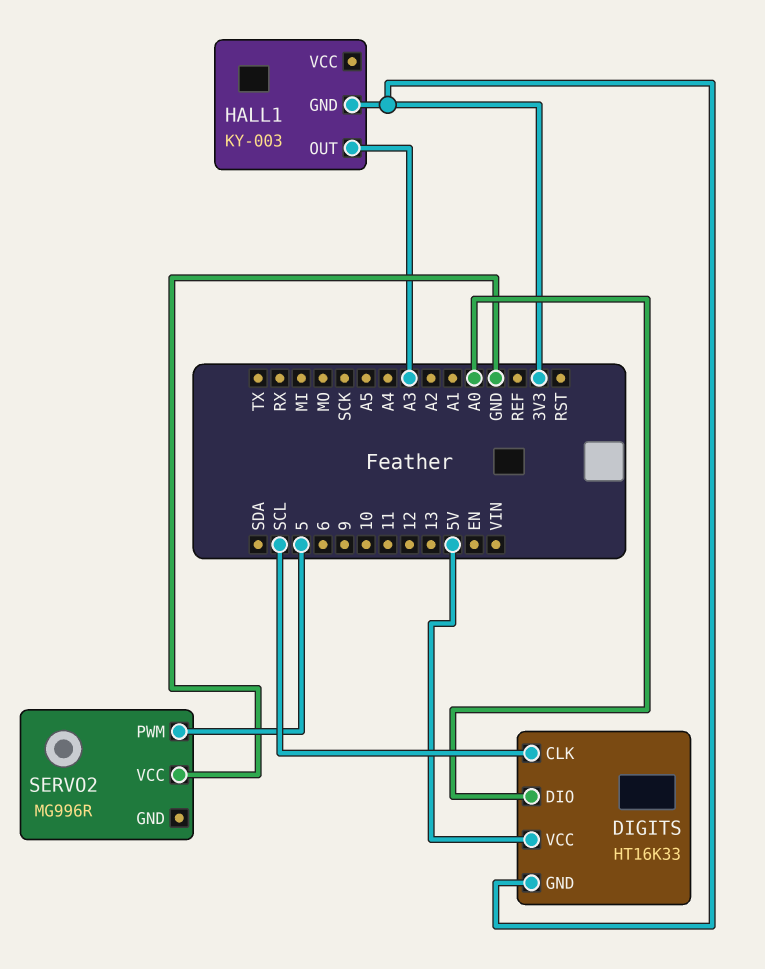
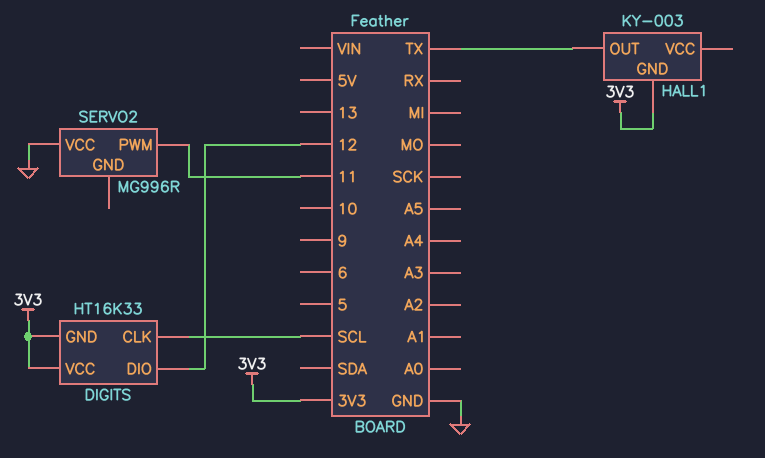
DIGITS pin DIO: A0 -> 12
DIGITS pin VCC: 5V -> 3V3
HALL1 pin OUT: A3 -> TX
SERVO2 pin PWM: 5 -> 11

